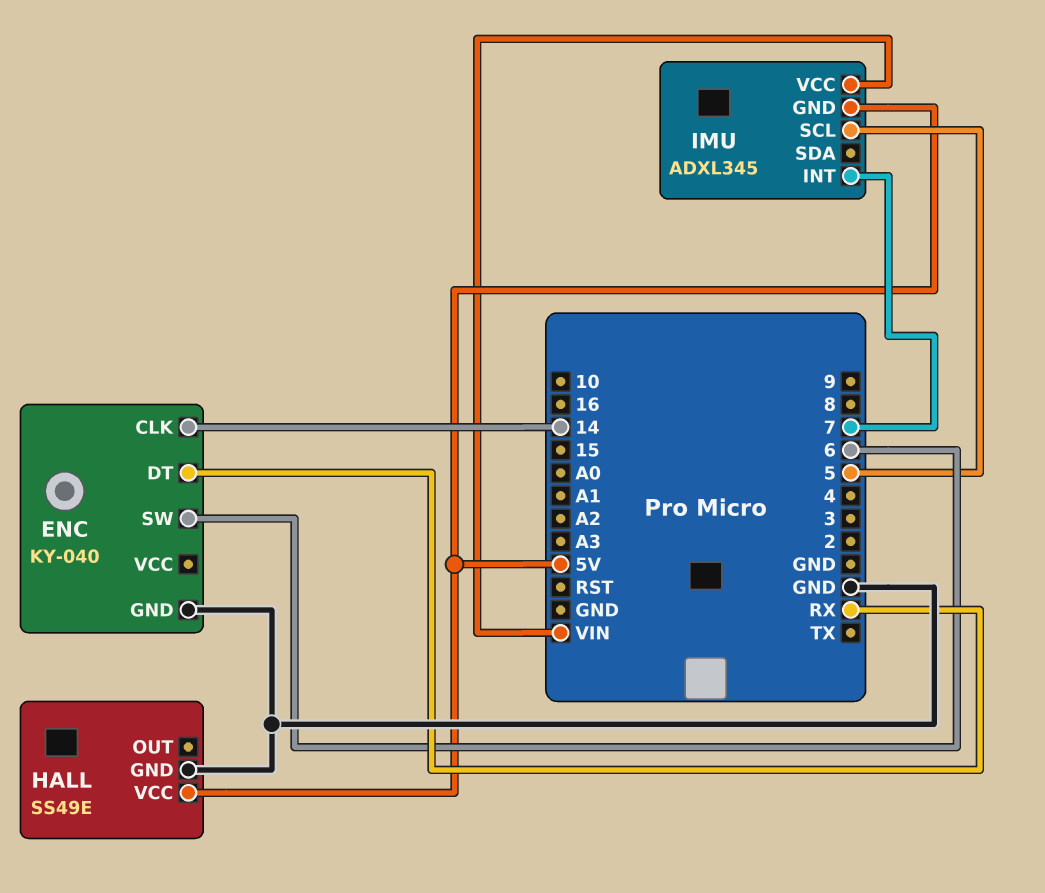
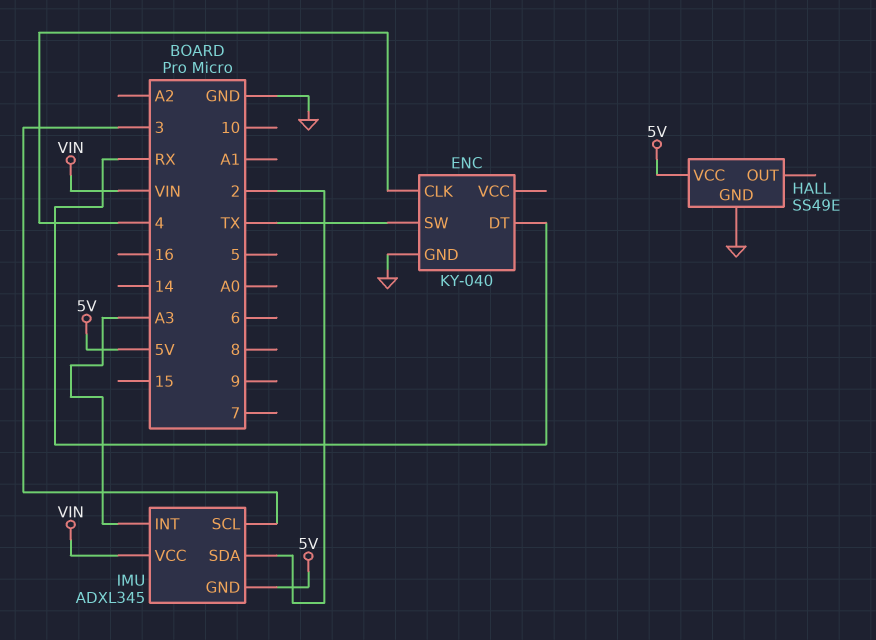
ENC pin CLK: 14 -> 4
ENC pin SW: 6 -> TX
IMU pin INT: 7 -> A3
IMU pin SCL: 5 -> 3
IMU pin SDA: none -> 2

